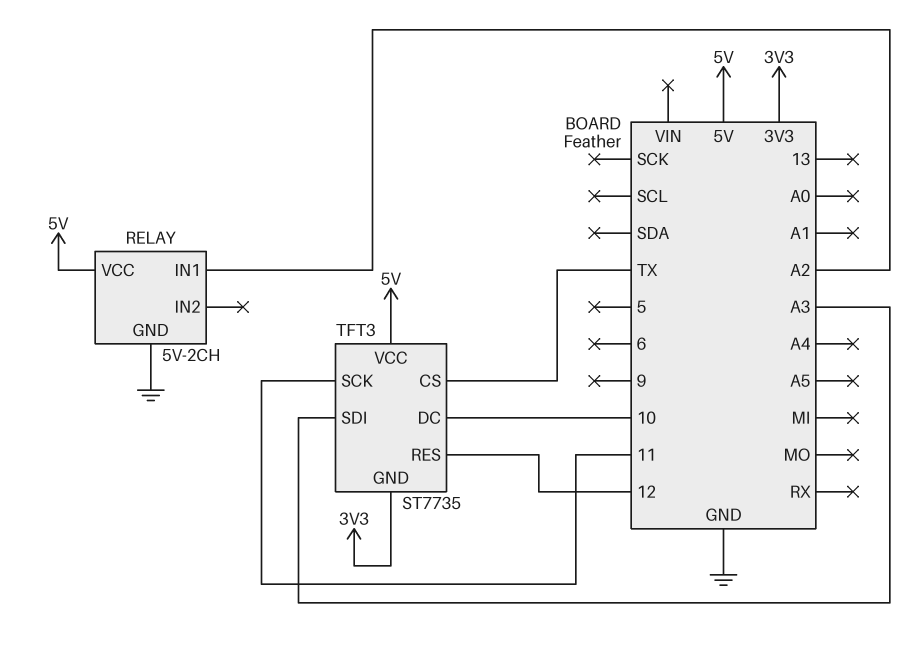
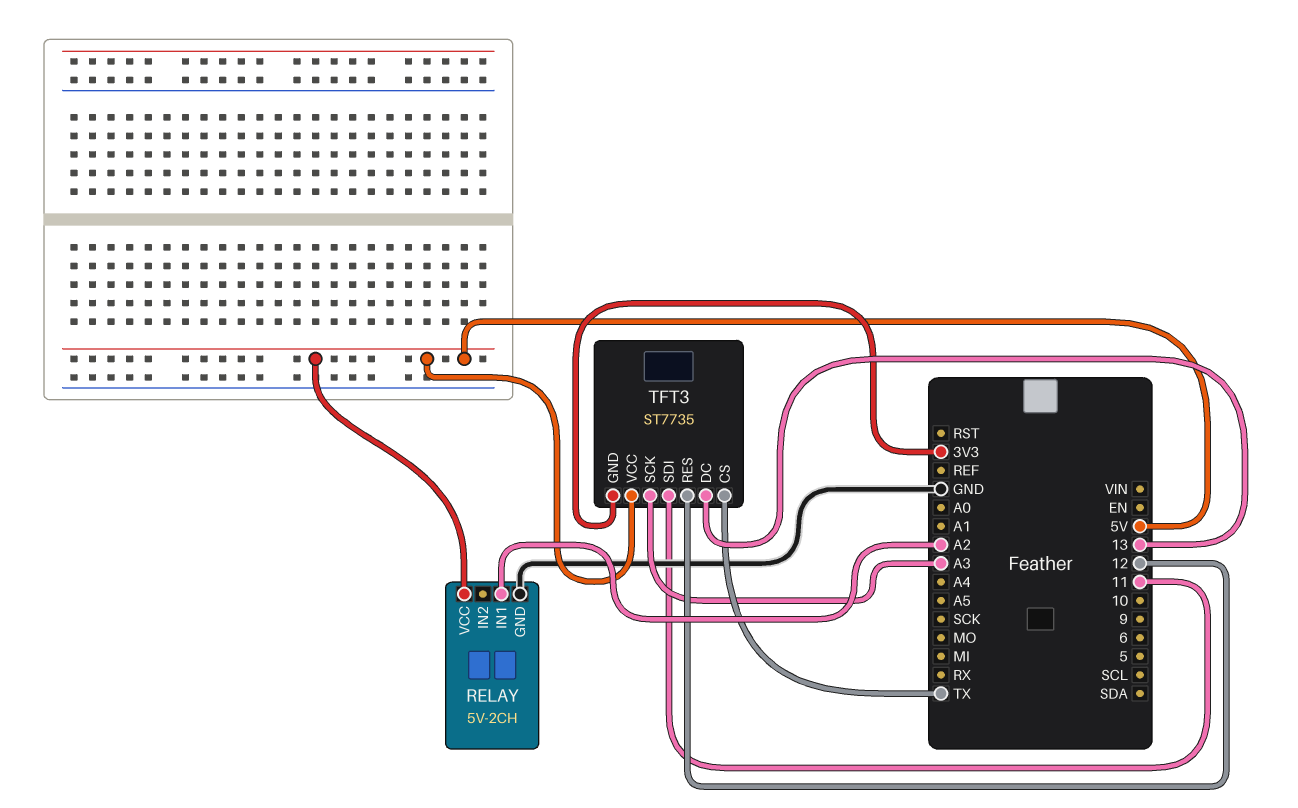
TFT3 pin DC: 10 -> 13
TFT3 pin SCK: 11 -> A3
TFT3 pin SDI: A3 -> 11

